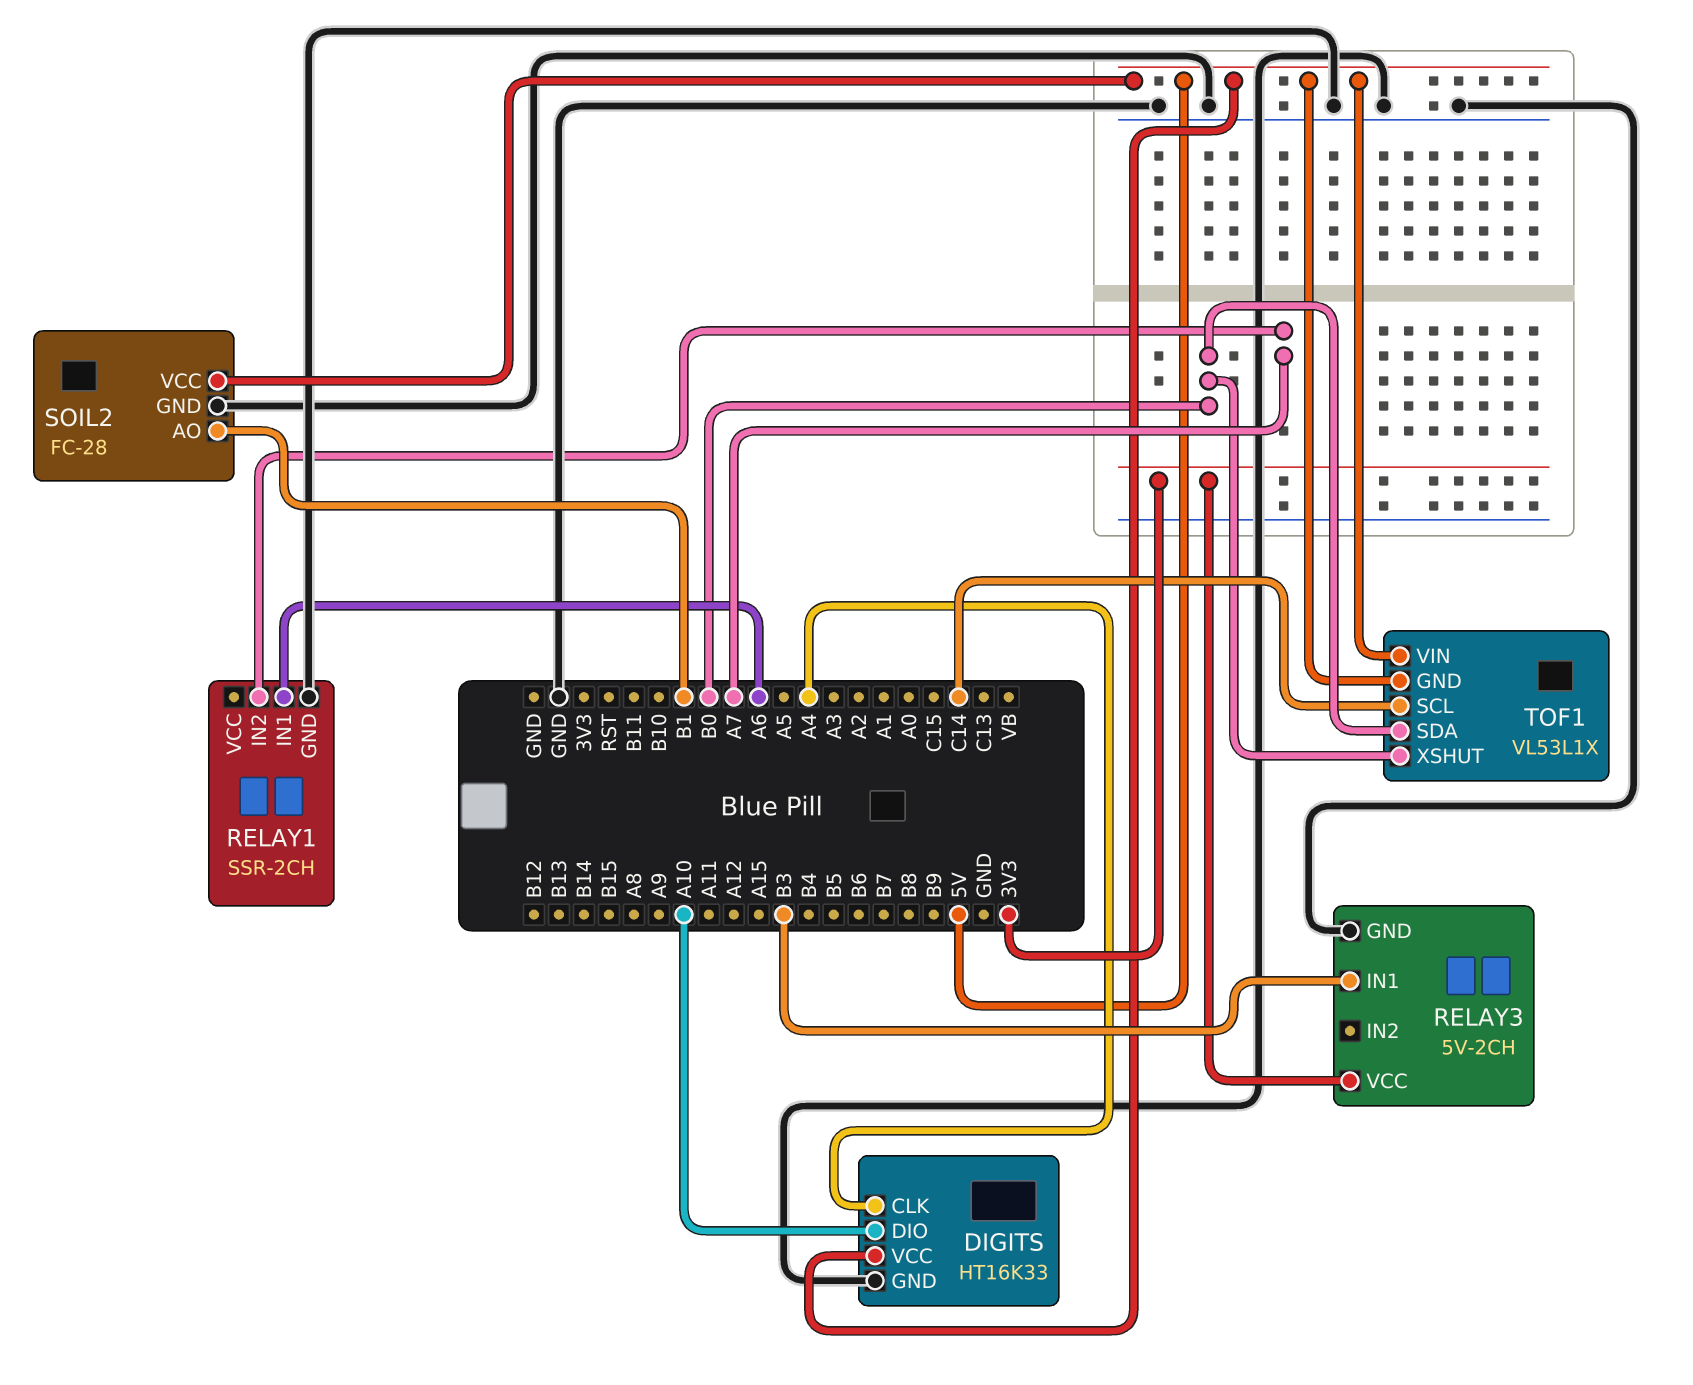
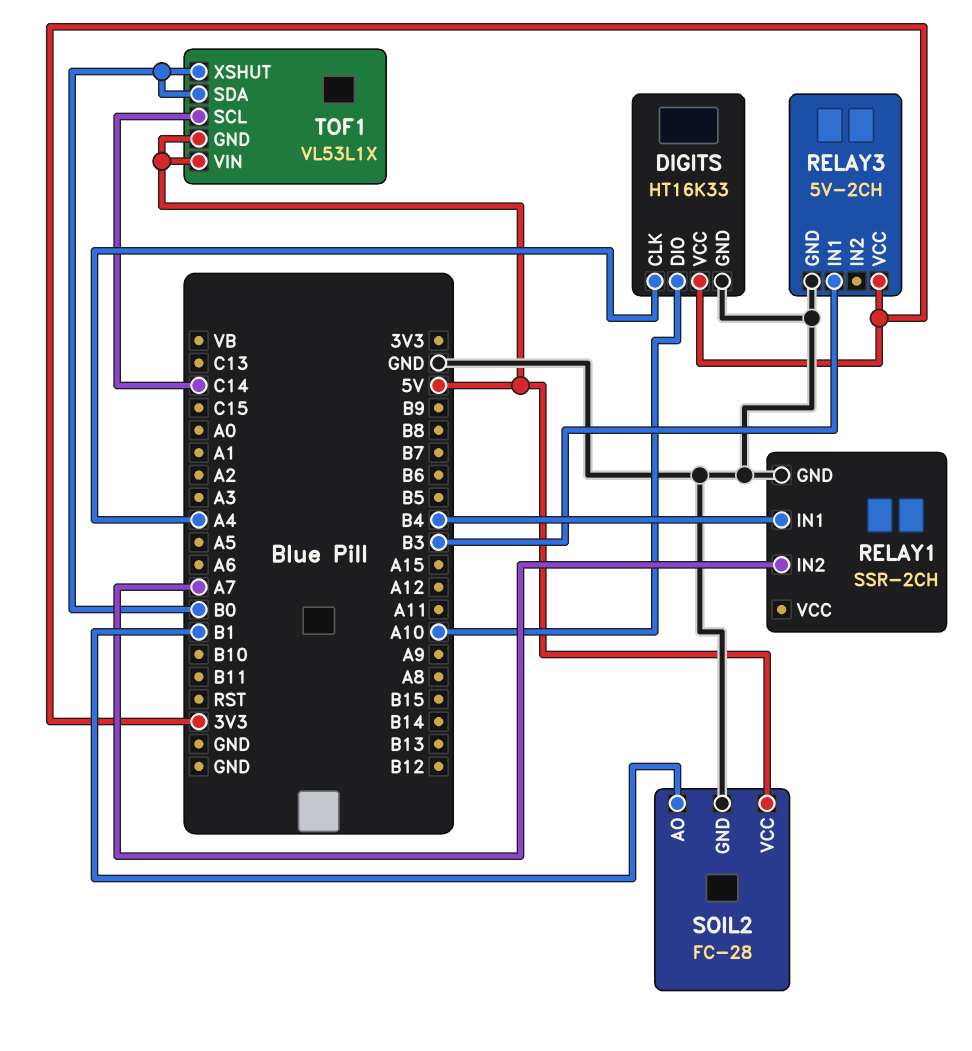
DIGITS pin VCC: 5V -> 3V3
RELAY1 pin IN1: A6 -> B4

